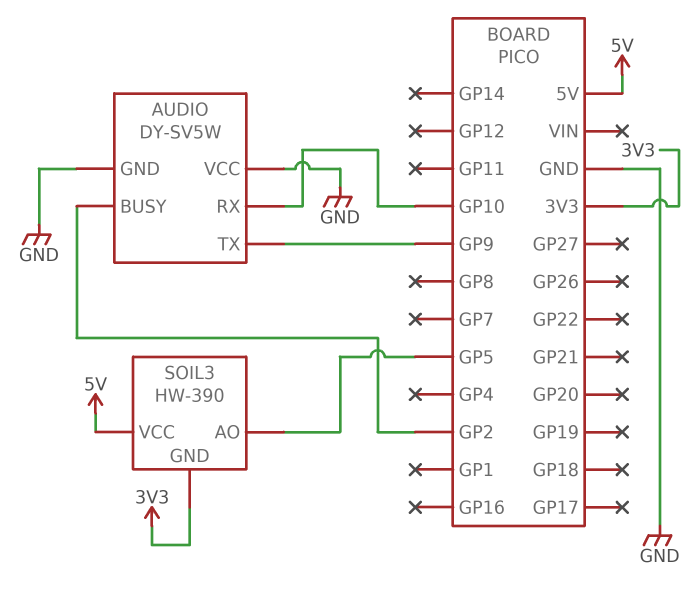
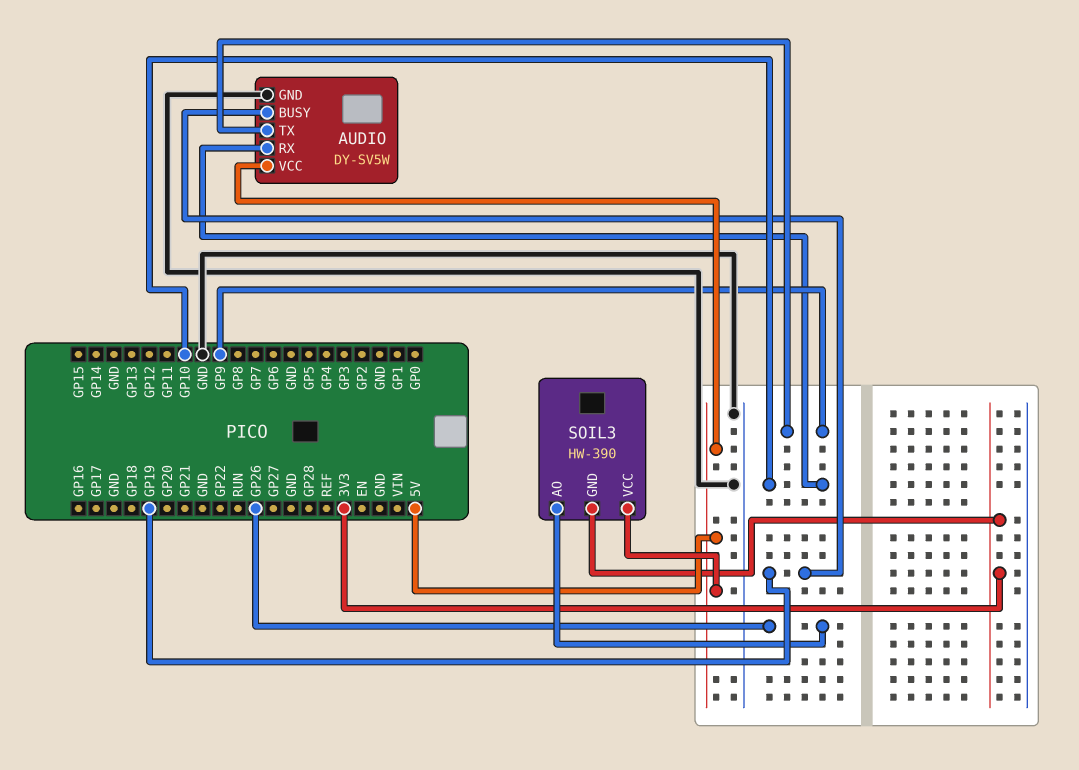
AUDIO pin BUSY: GP2 -> GP19
AUDIO pin VCC: GND -> 5V
SOIL3 pin AO: GP5 -> GP26

